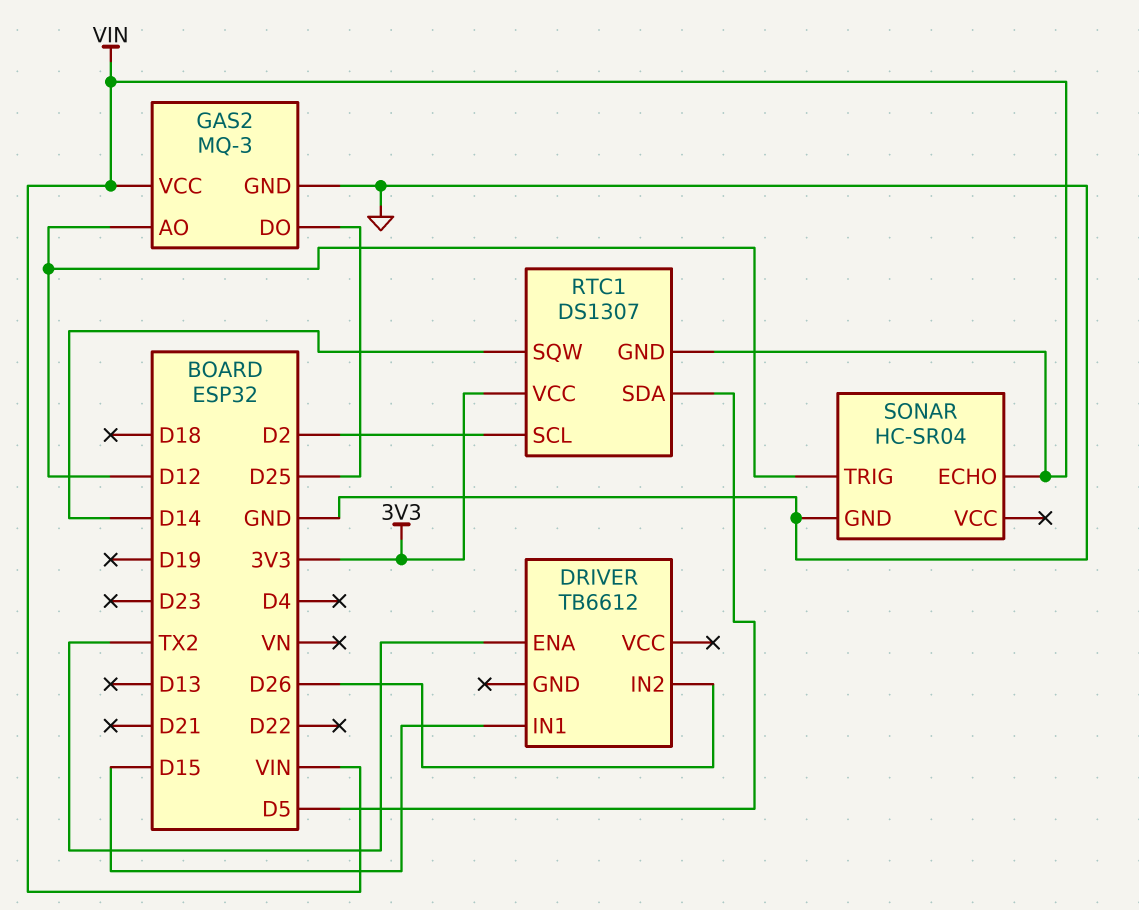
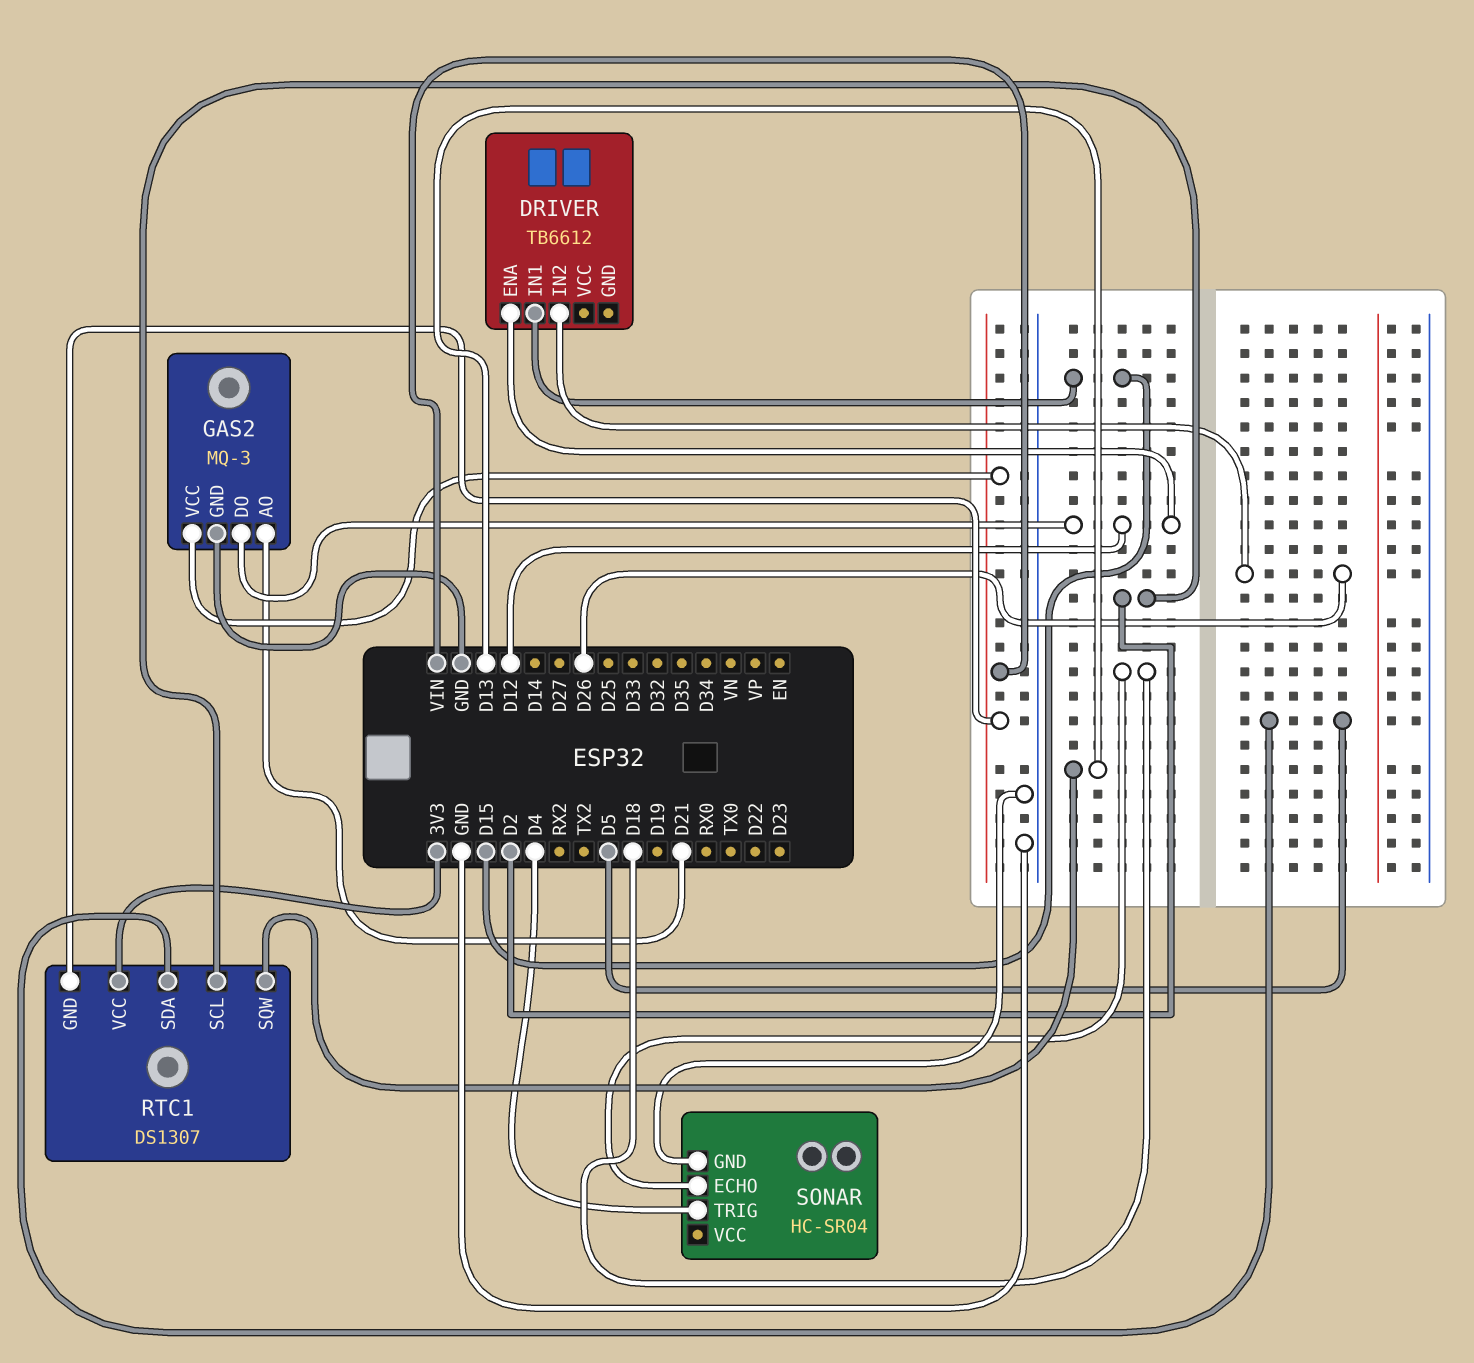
DRIVER pin ENA: TX2 -> D12
GAS2 pin AO: D12 -> D21
GAS2 pin DO: D25 -> D12
RTC1 pin SQW: D14 -> D13
SONAR pin ECHO: VIN -> D18
SONAR pin TRIG: D12 -> D4

